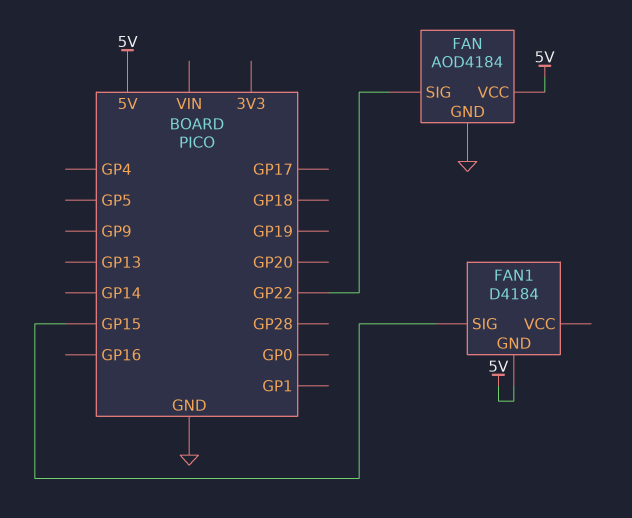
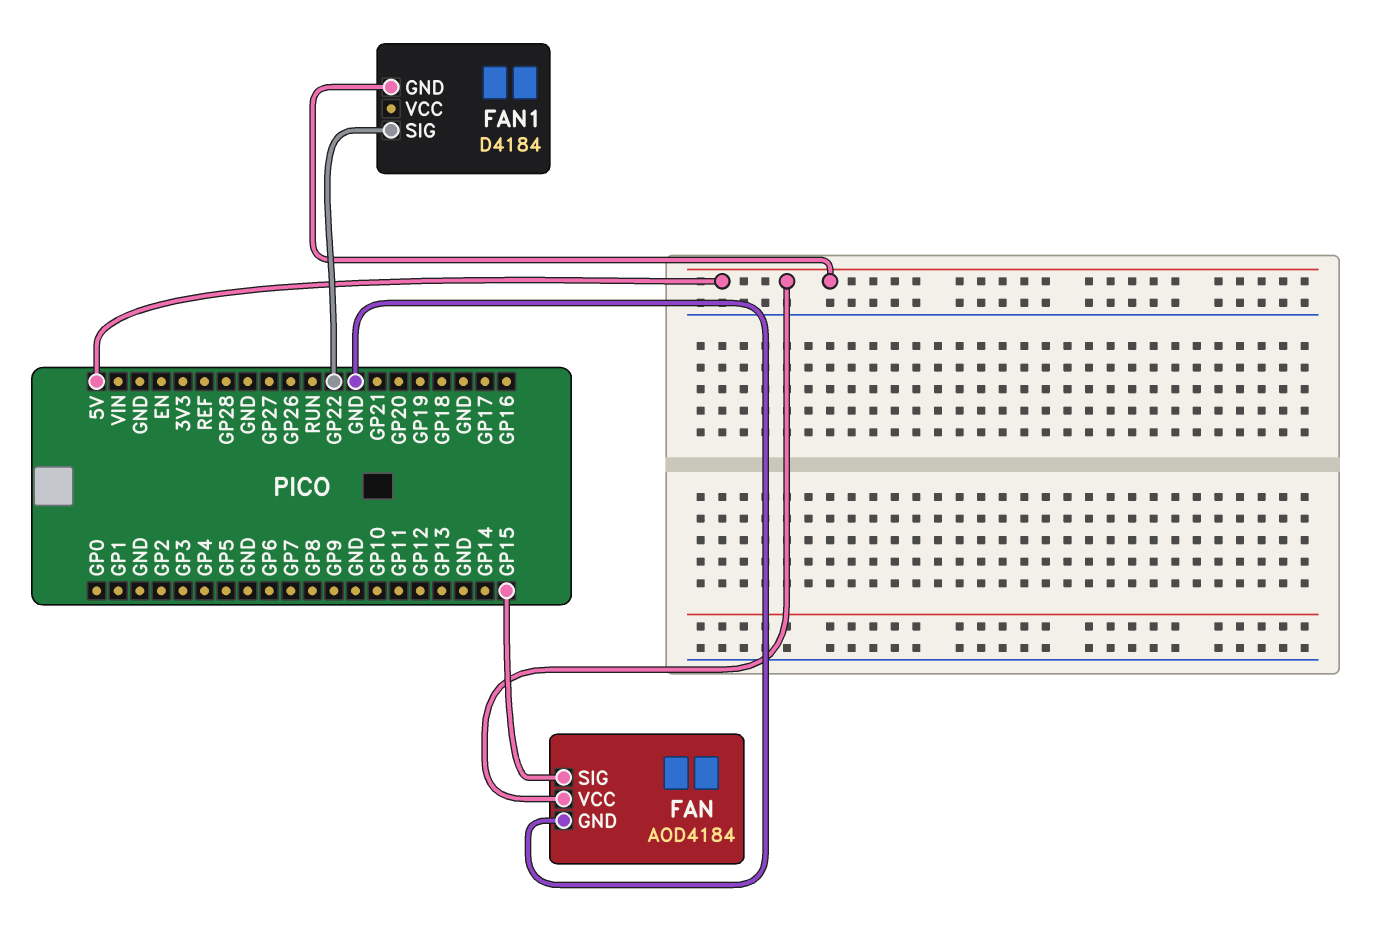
FAN pin SIG: GP22 -> GP15
FAN1 pin SIG: GP15 -> GP22

